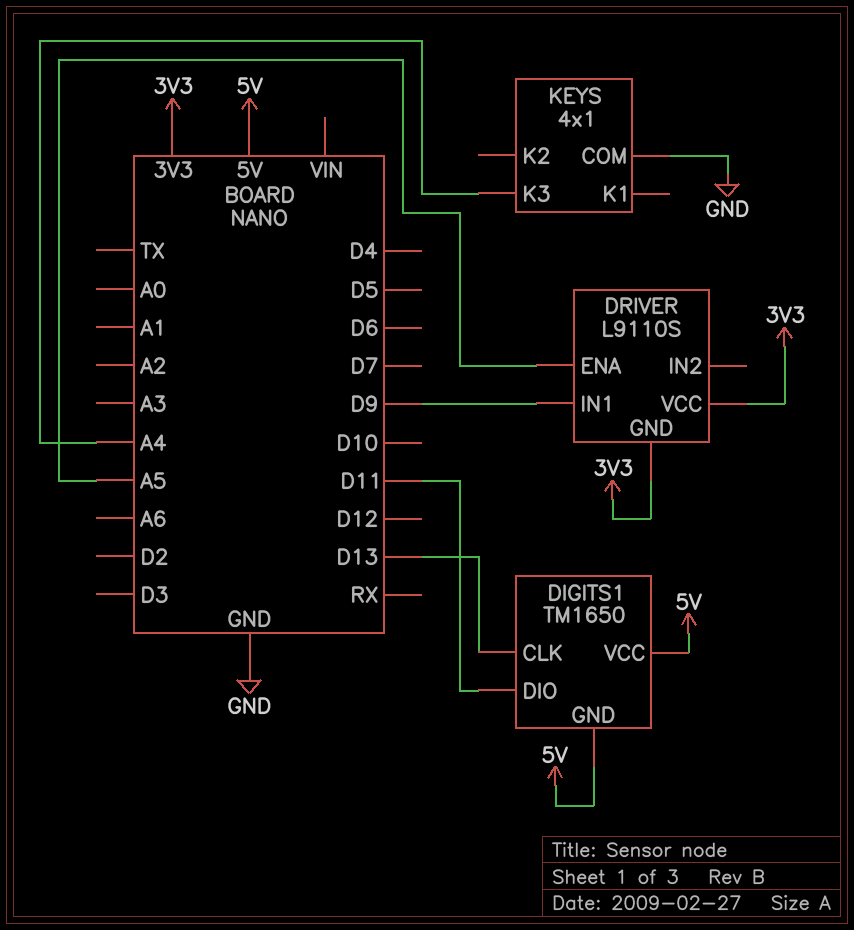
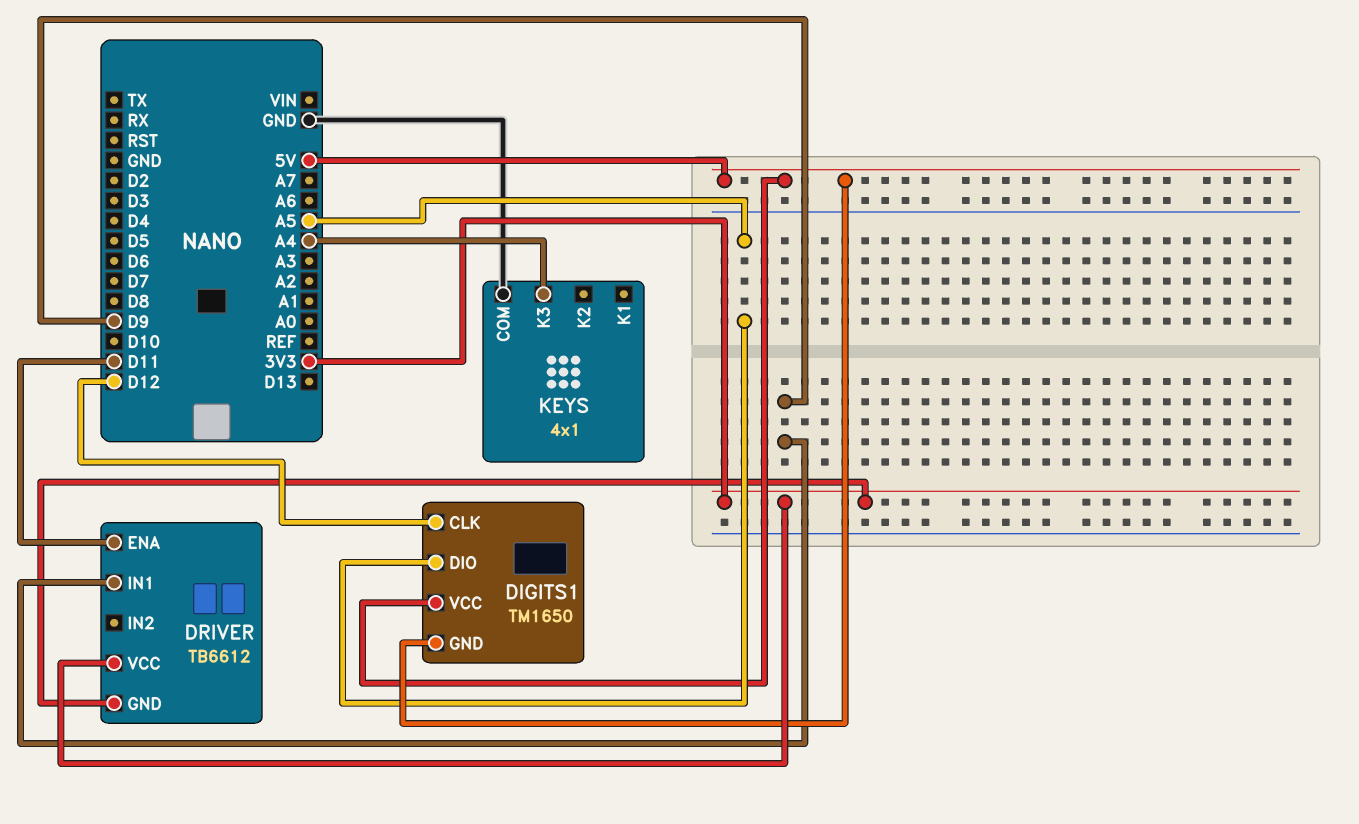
DIGITS1 pin CLK: D13 -> D12
DIGITS1 pin DIO: D11 -> A5
DRIVER: L9110S -> TB6612
DRIVER pin ENA: A5 -> D11

